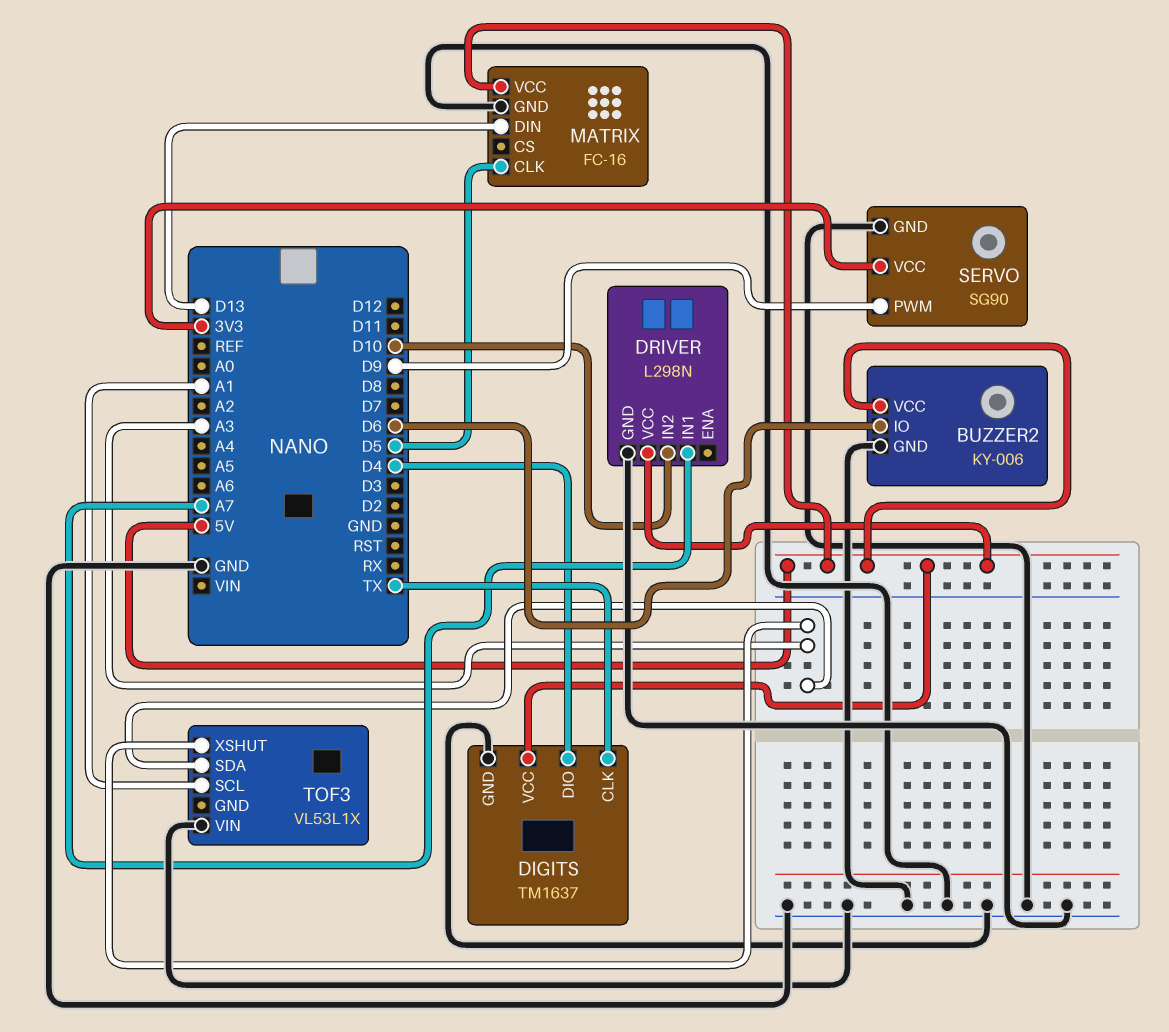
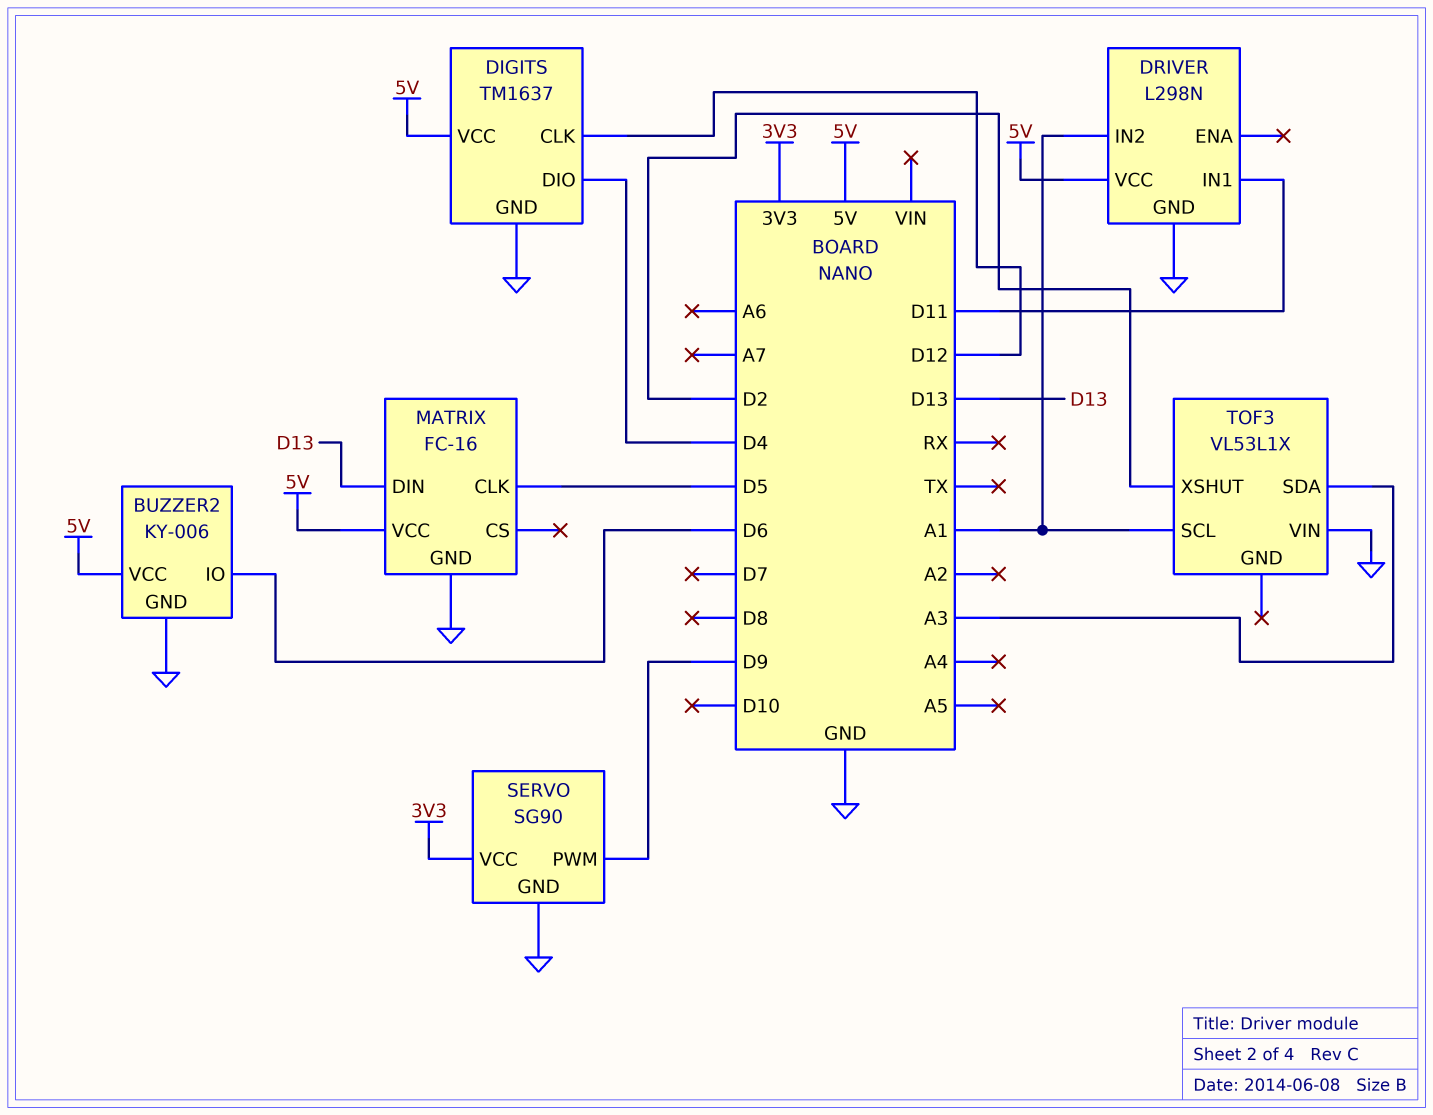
DIGITS pin CLK: TX -> D12
DRIVER pin IN1: A7 -> D11
DRIVER pin IN2: D10 -> A1
TOF3 pin XSHUT: A3 -> D2

